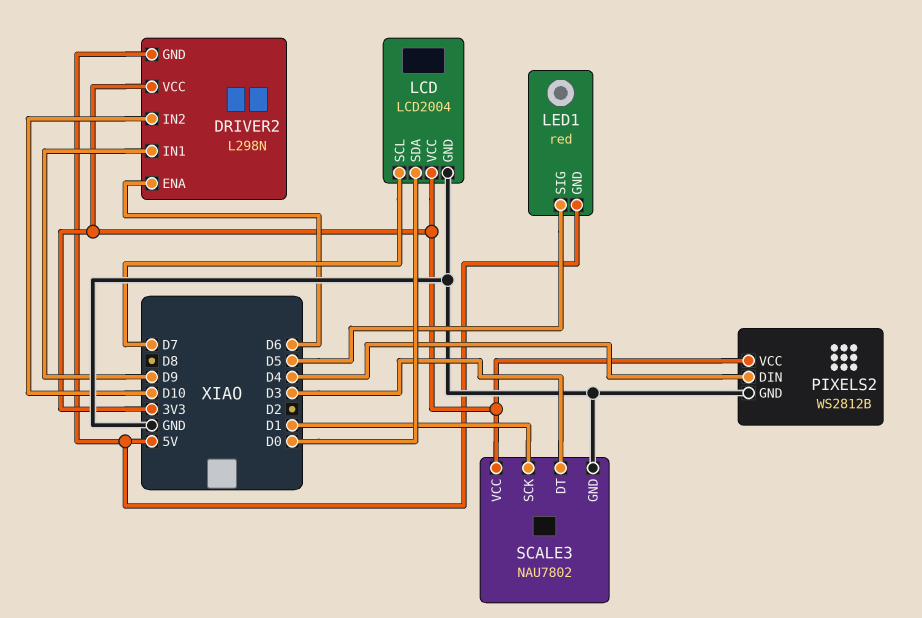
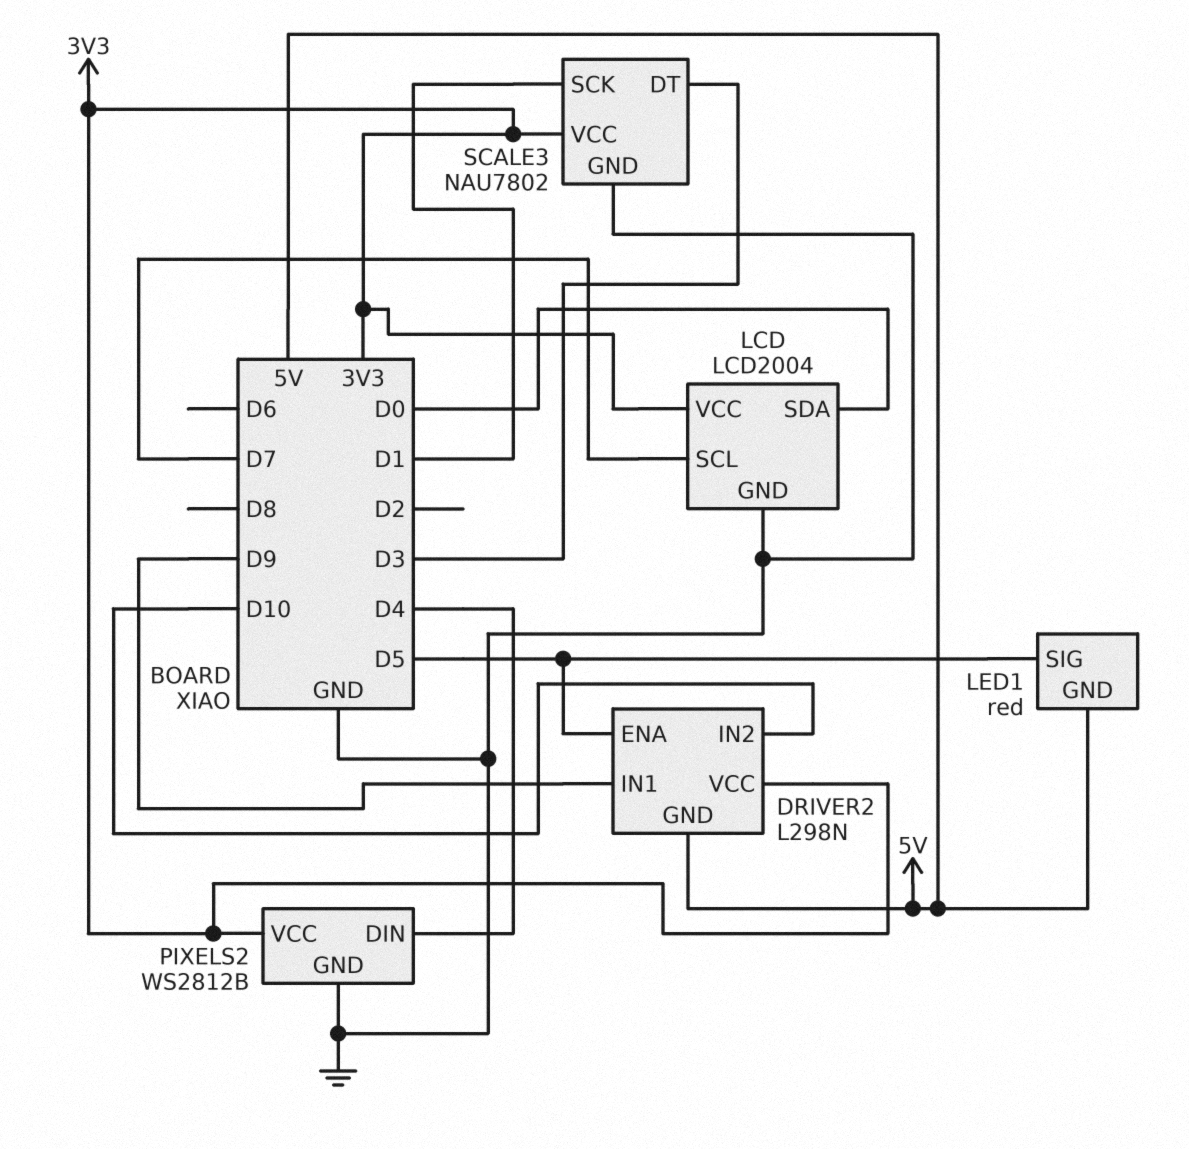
DRIVER2 pin ENA: D6 -> D5

